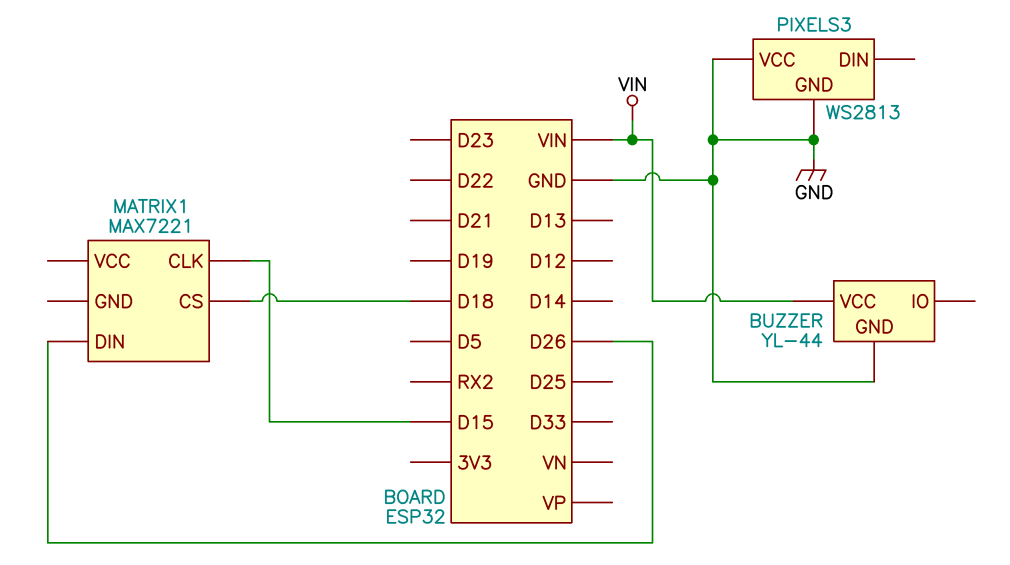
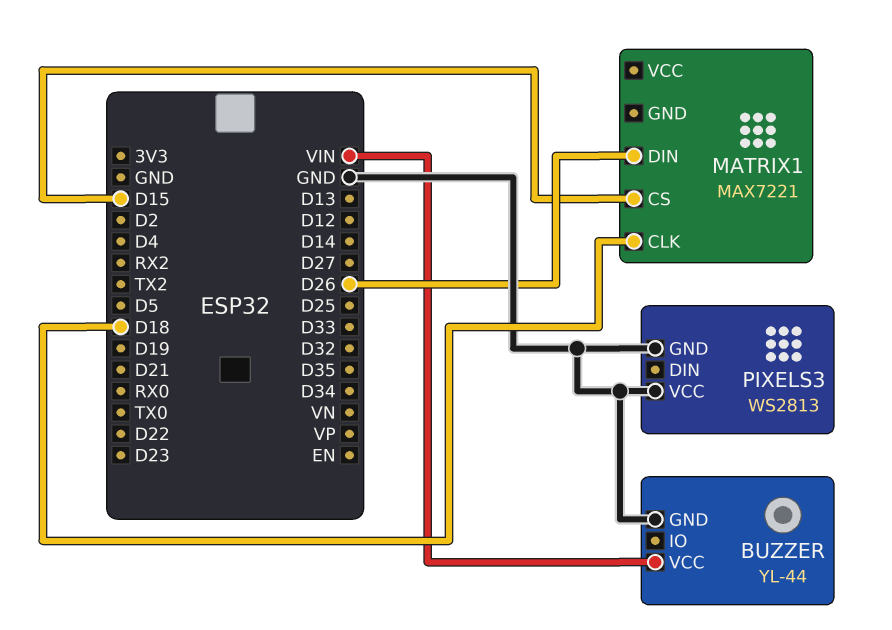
MATRIX1 pin CLK: D15 -> D18
MATRIX1 pin CS: D18 -> D15

